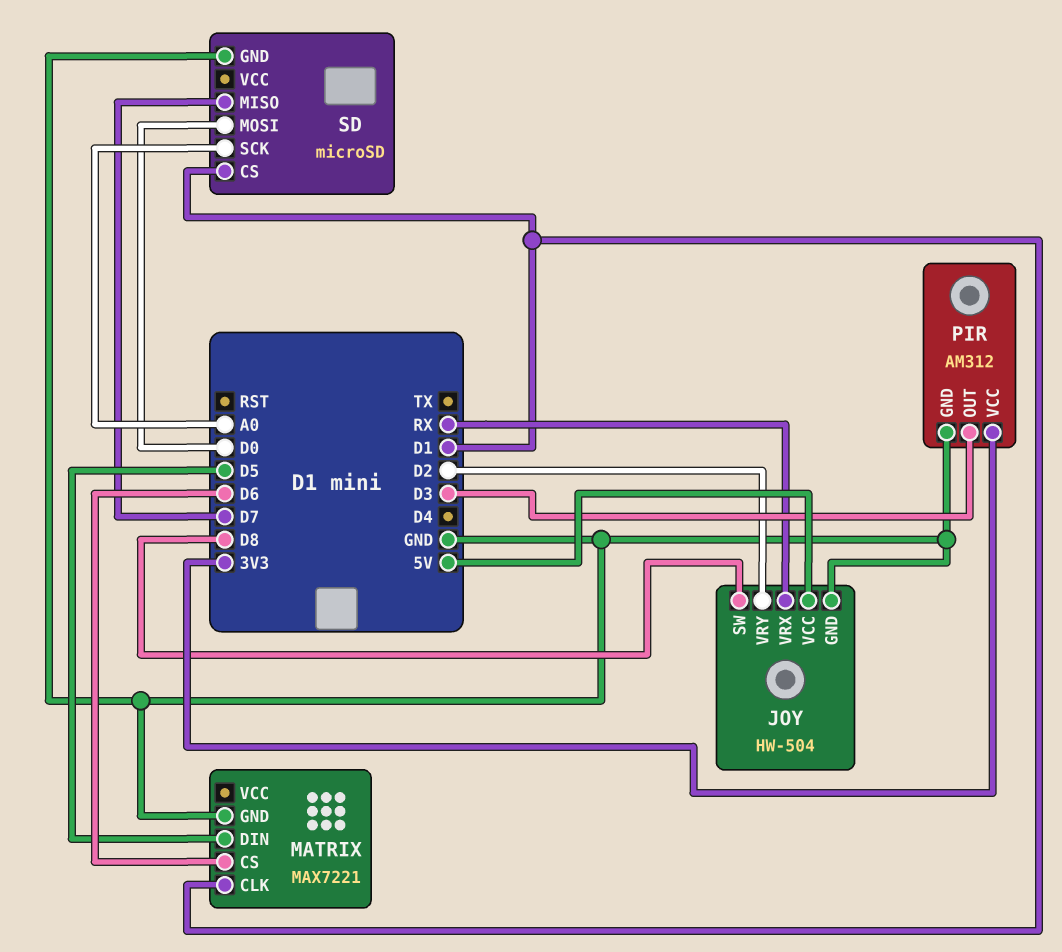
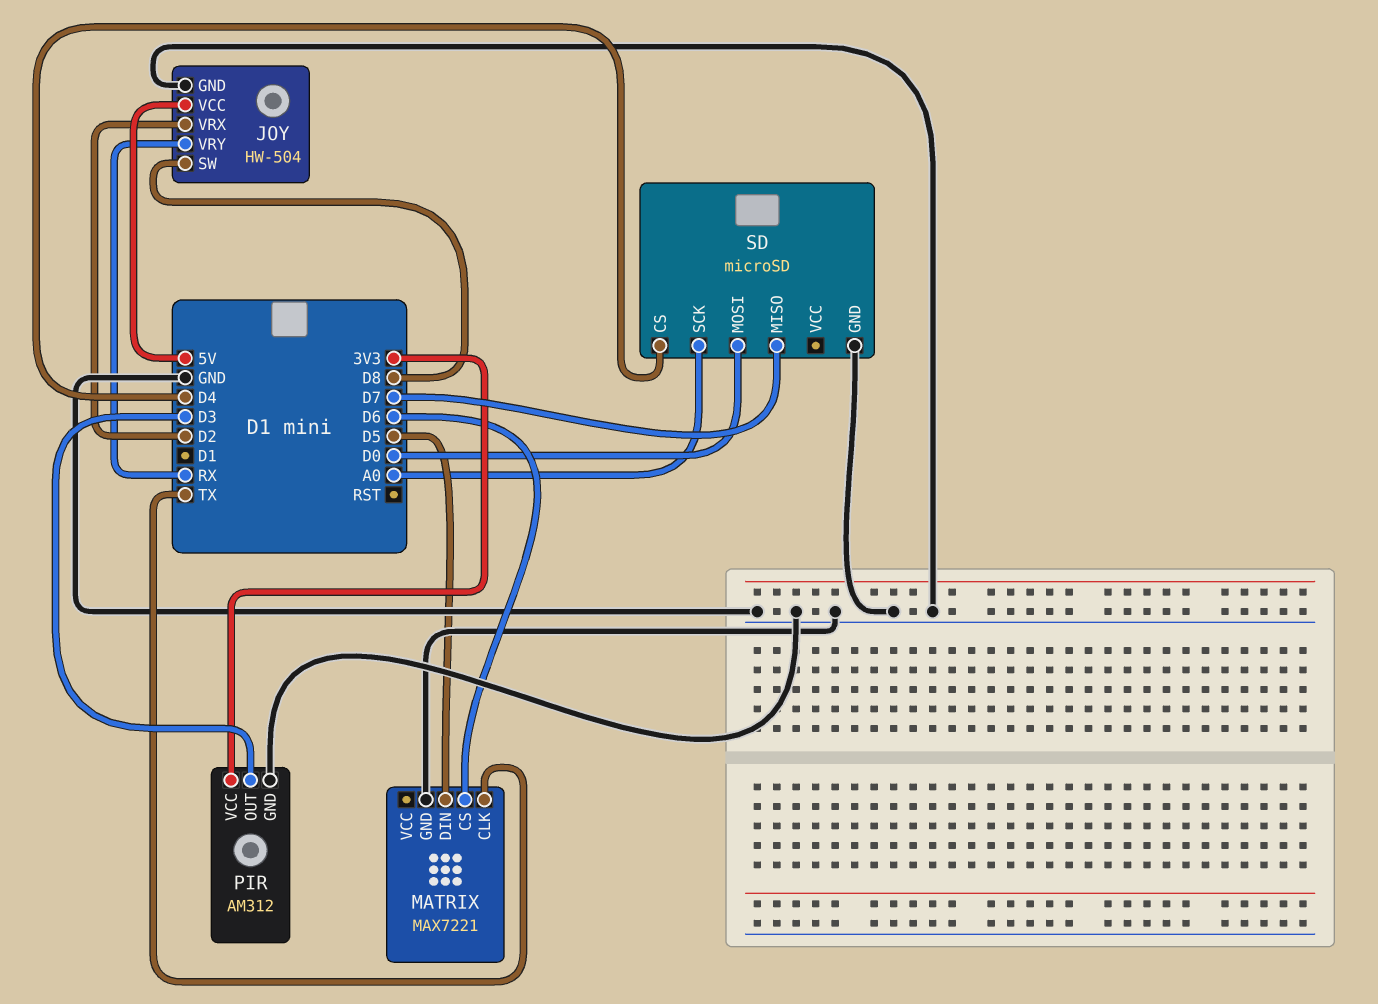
JOY pin VRX: RX -> D2
JOY pin VRY: D2 -> RX
MATRIX pin CLK: D1 -> TX
SD pin CS: D1 -> D4

